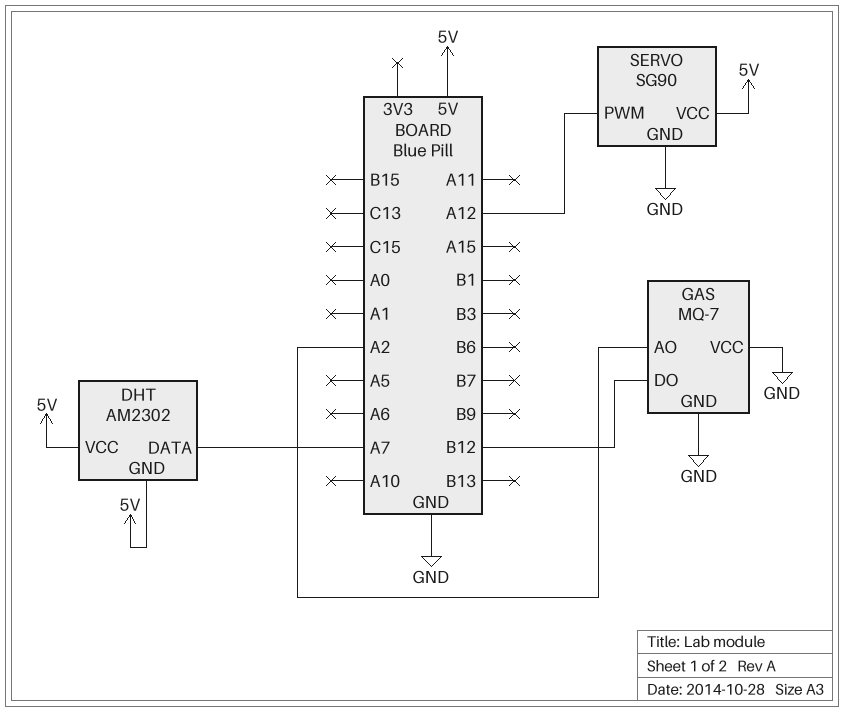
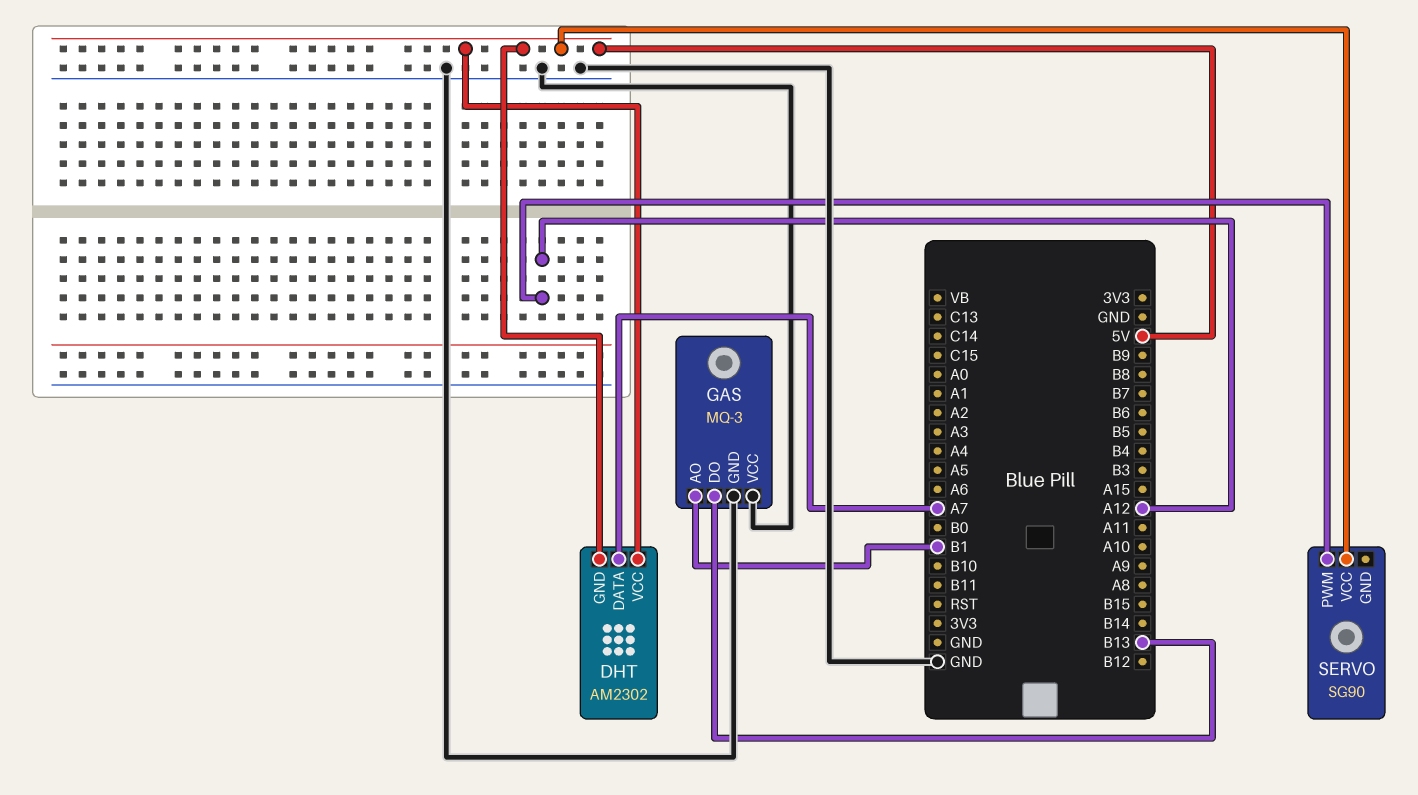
GAS: MQ-7 -> MQ-3
GAS pin AO: A2 -> B1
GAS pin DO: B12 -> B13
SERVO pin GND: GND -> none

